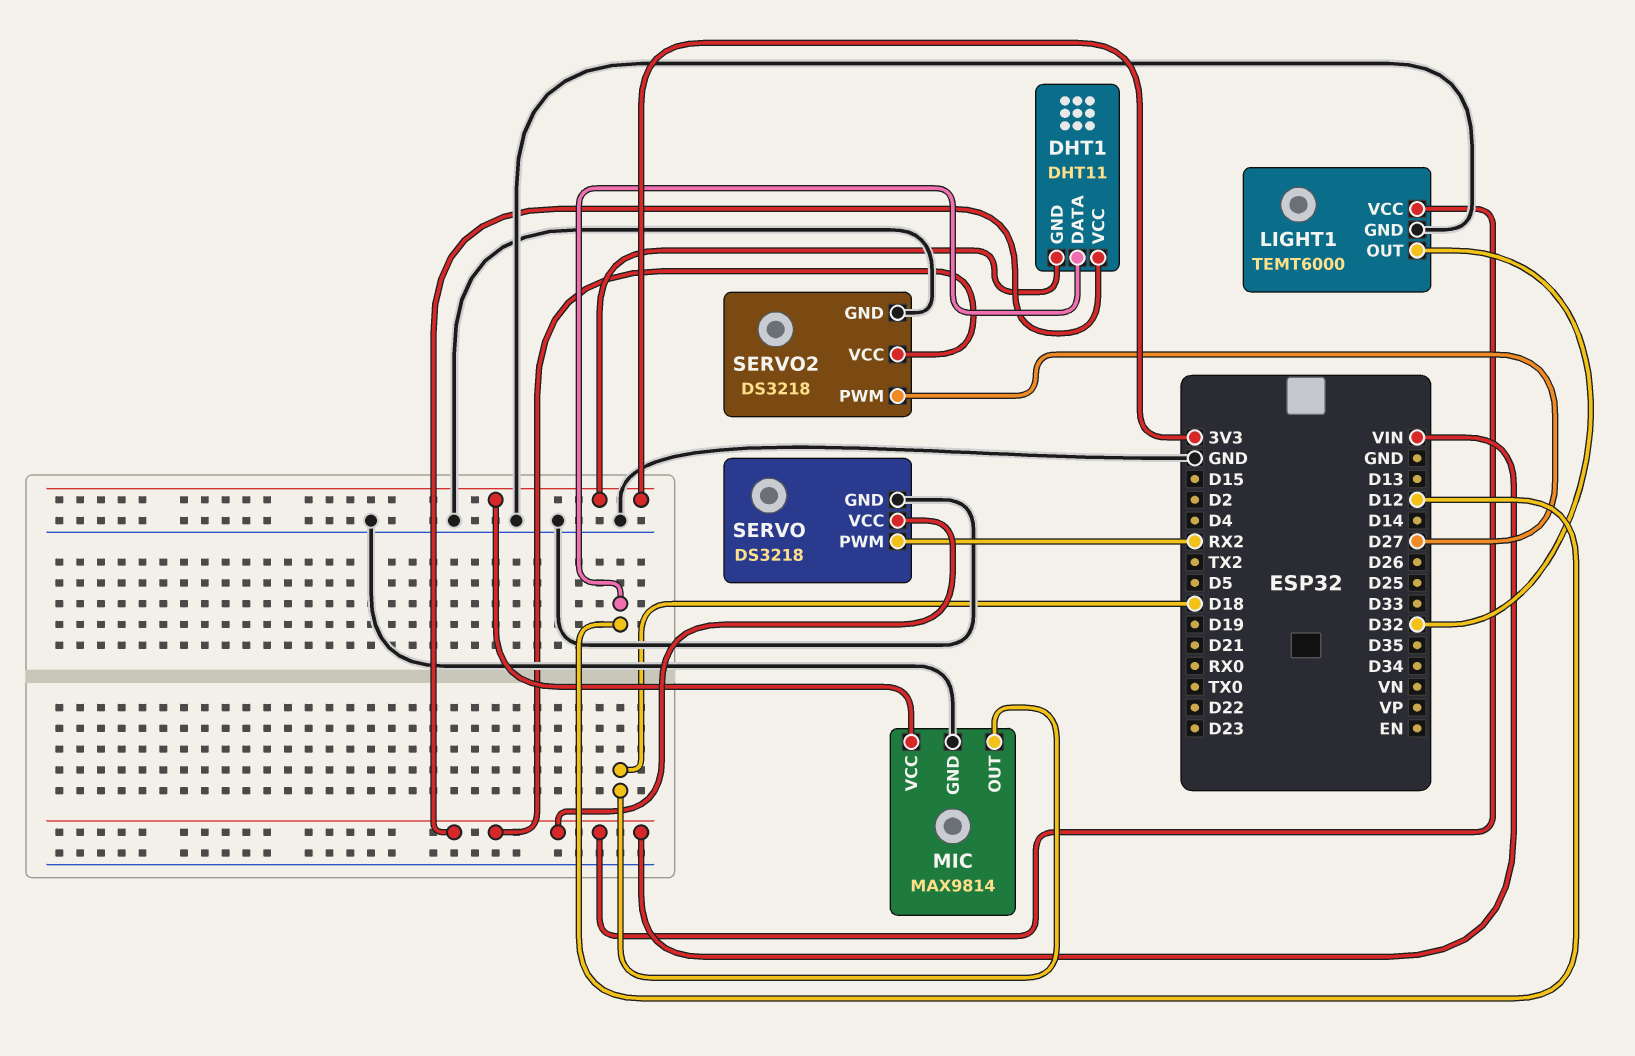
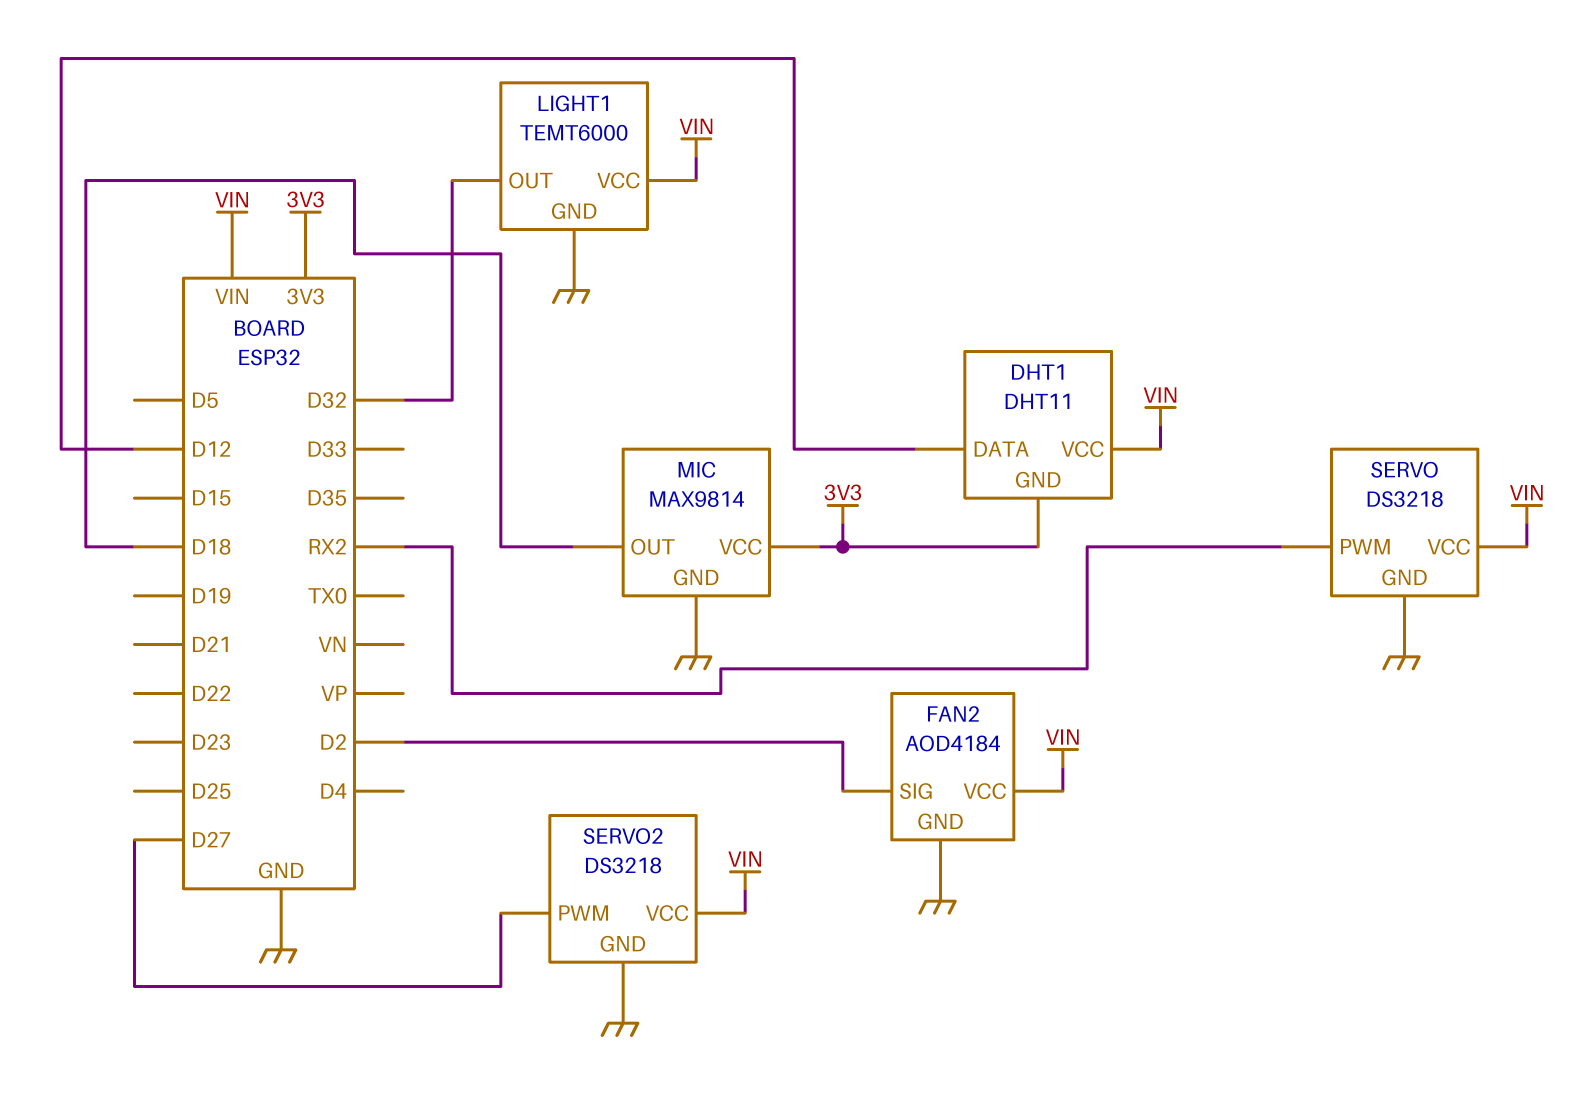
FAN2: none -> AOD4184
FAN2 pin GND: none -> GND
FAN2 pin SIG: none -> D2
FAN2 pin VCC: none -> VIN

